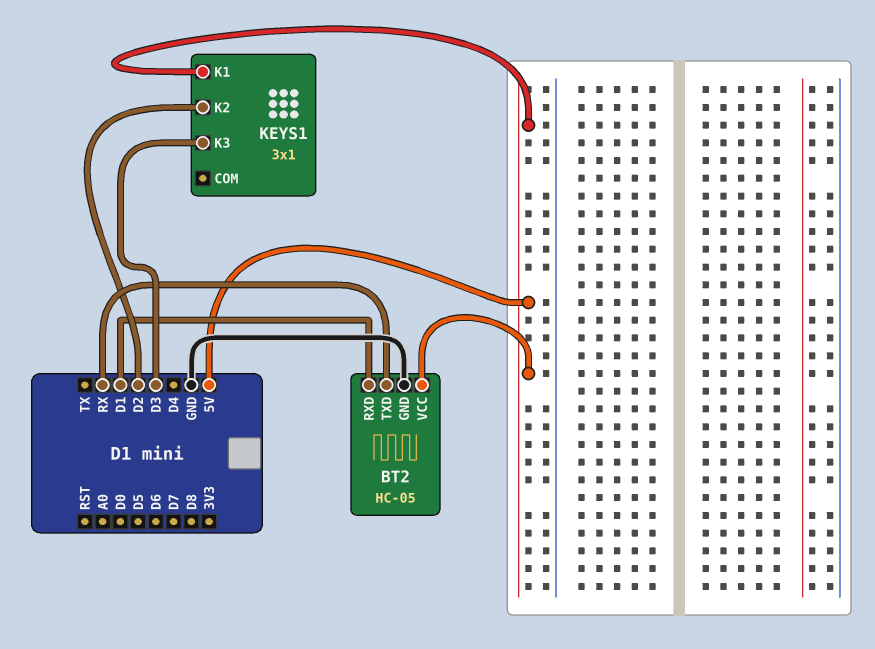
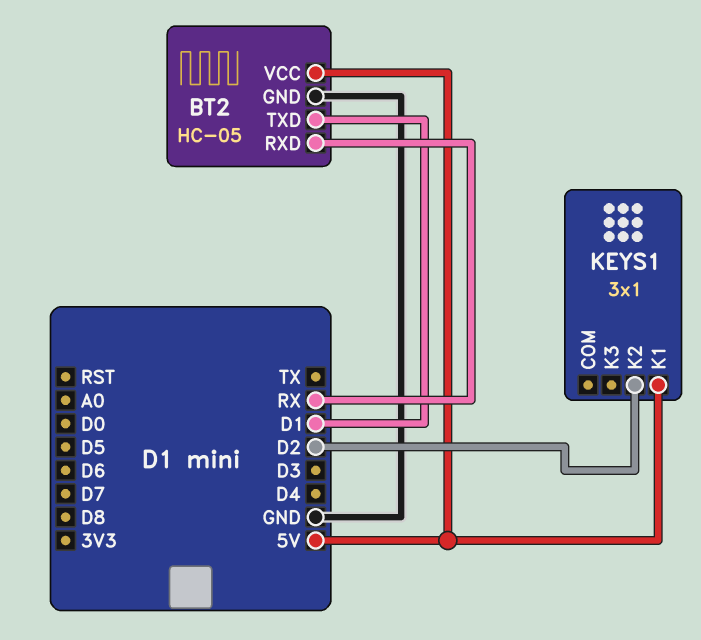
BT2 pin RXD: D1 -> RX
BT2 pin TXD: RX -> D1
KEYS1 pin K3: D3 -> none

